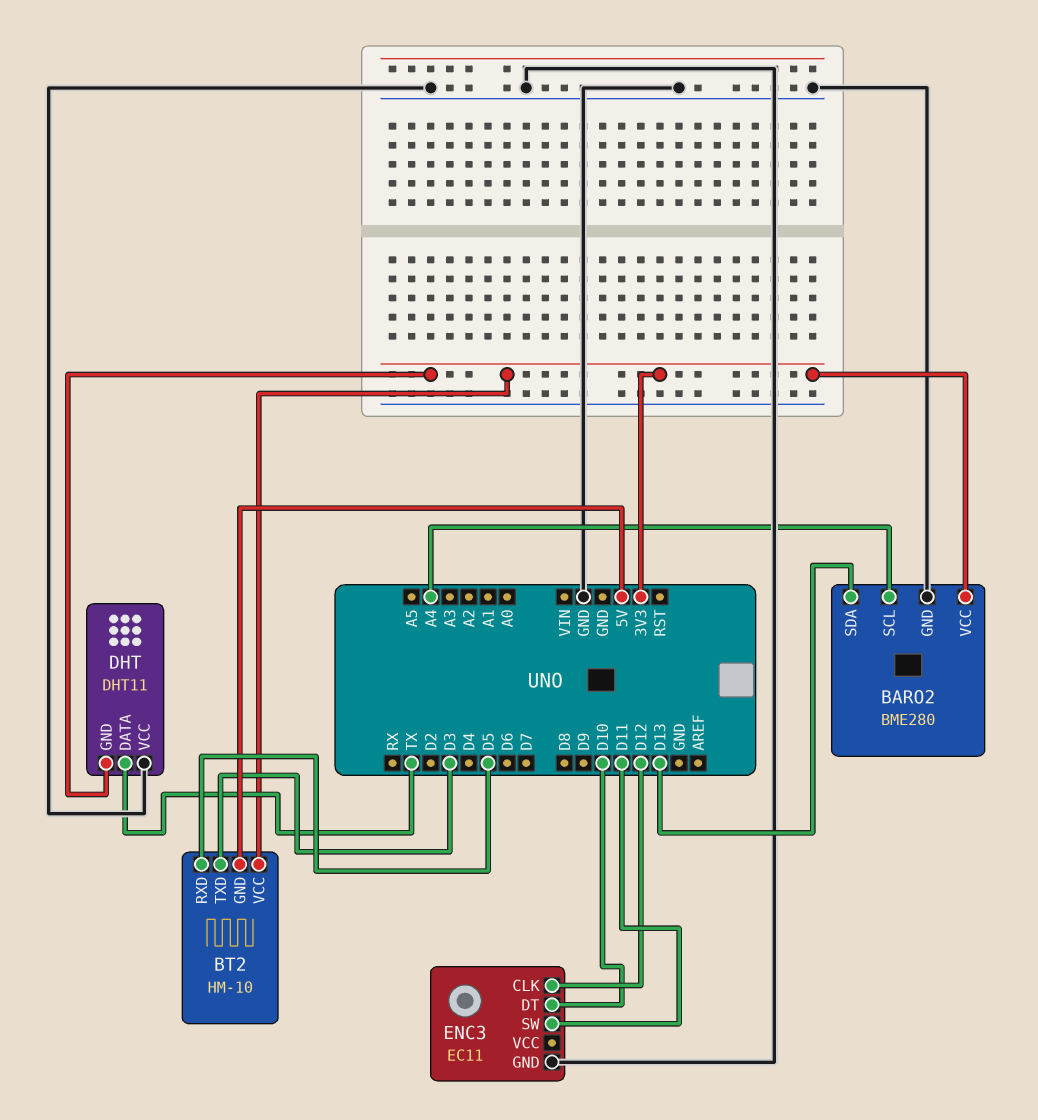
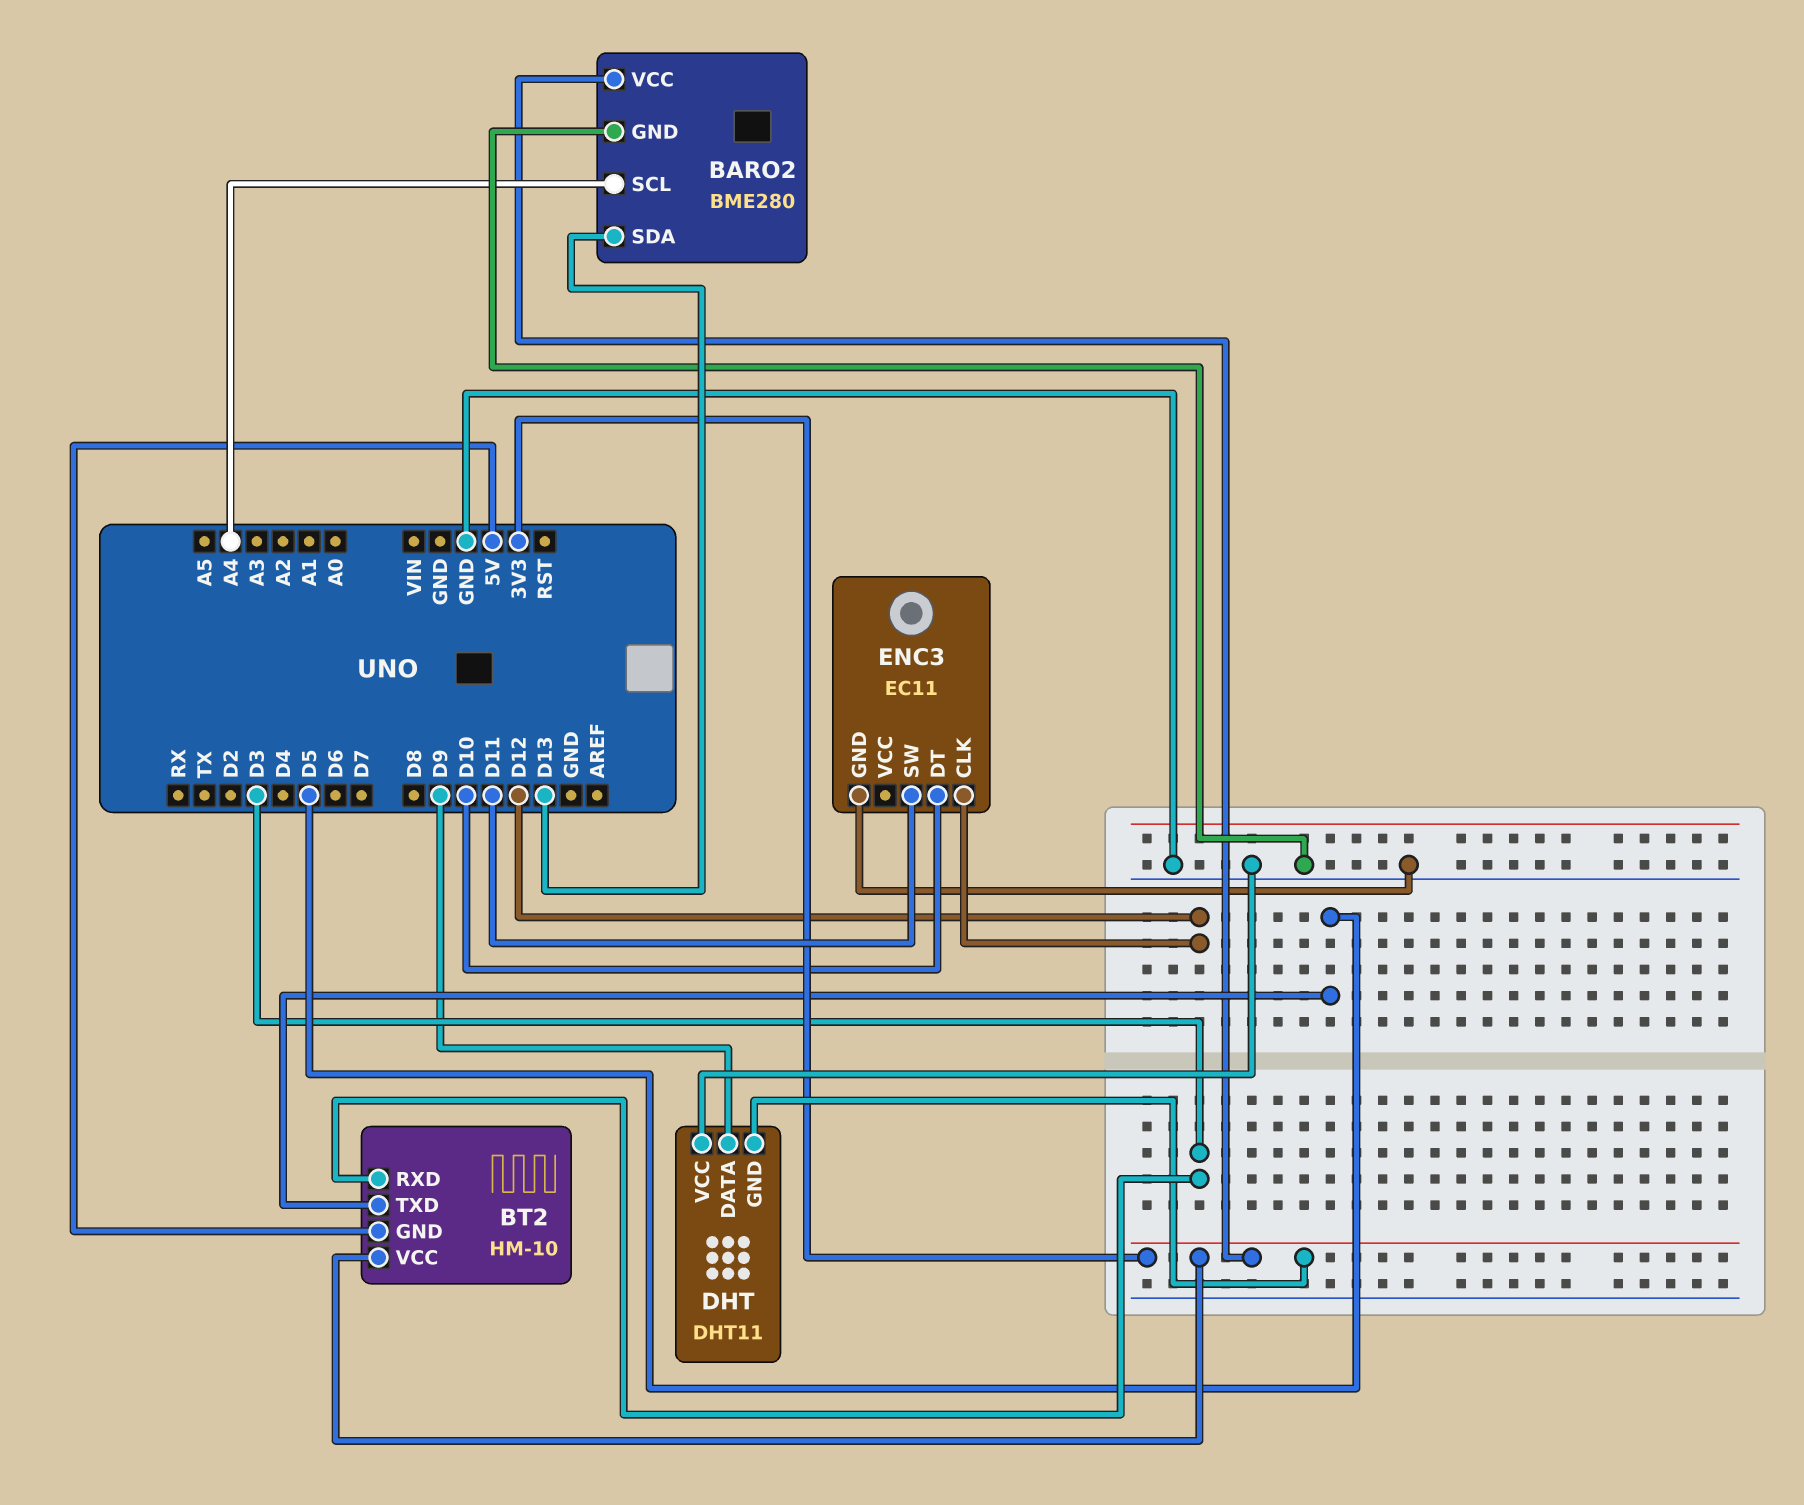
BT2 pin RXD: D5 -> D3
BT2 pin TXD: D3 -> D5
DHT pin DATA: TX -> D9

